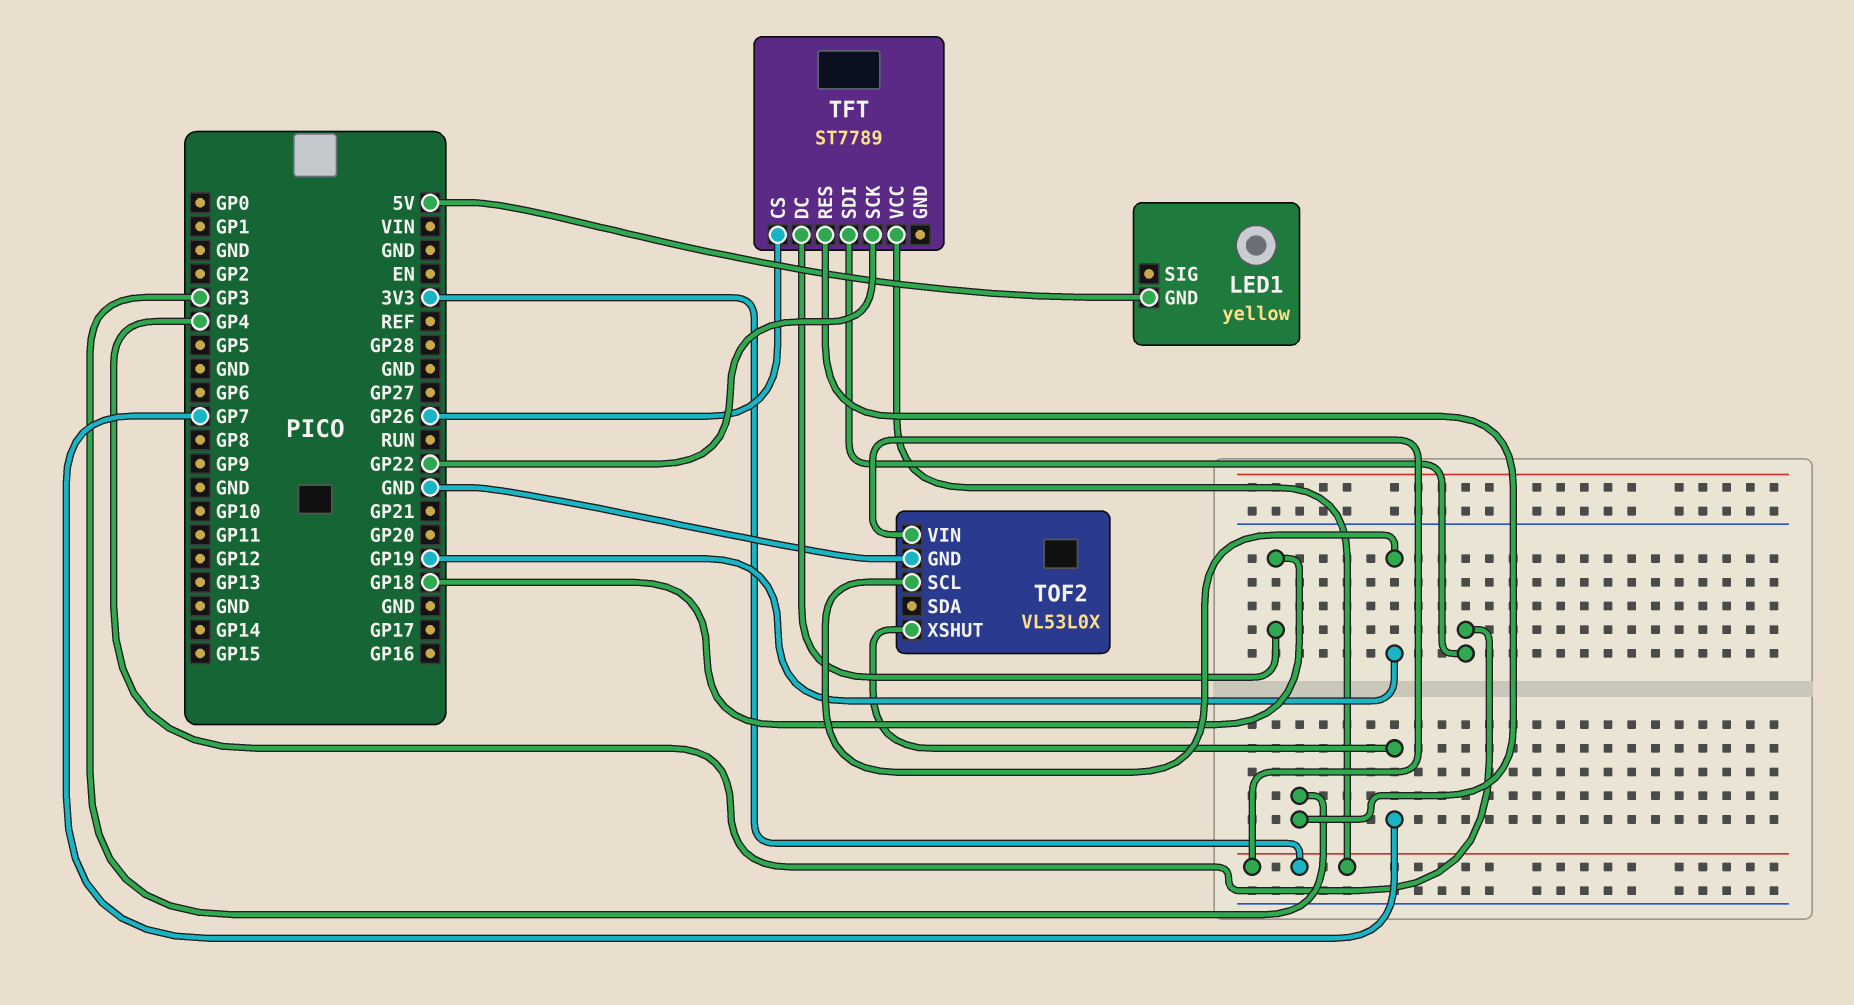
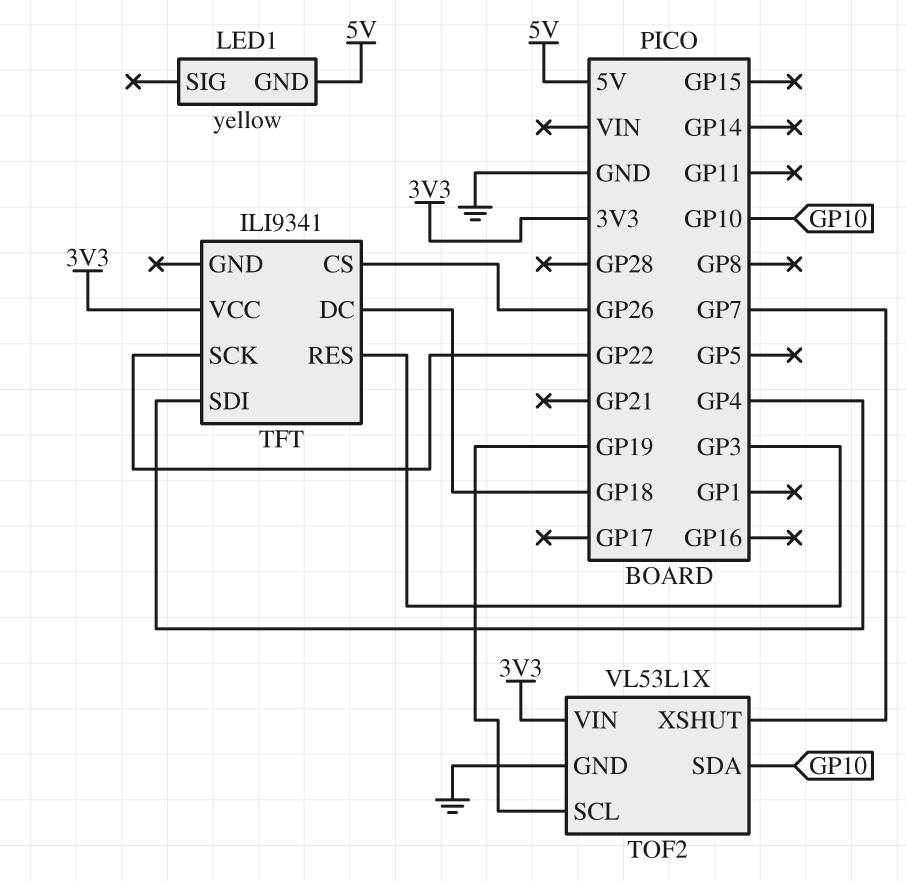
TFT: ST7789 -> ILI9341
TOF2: VL53L0X -> VL53L1X
TOF2 pin SDA: none -> GP10

